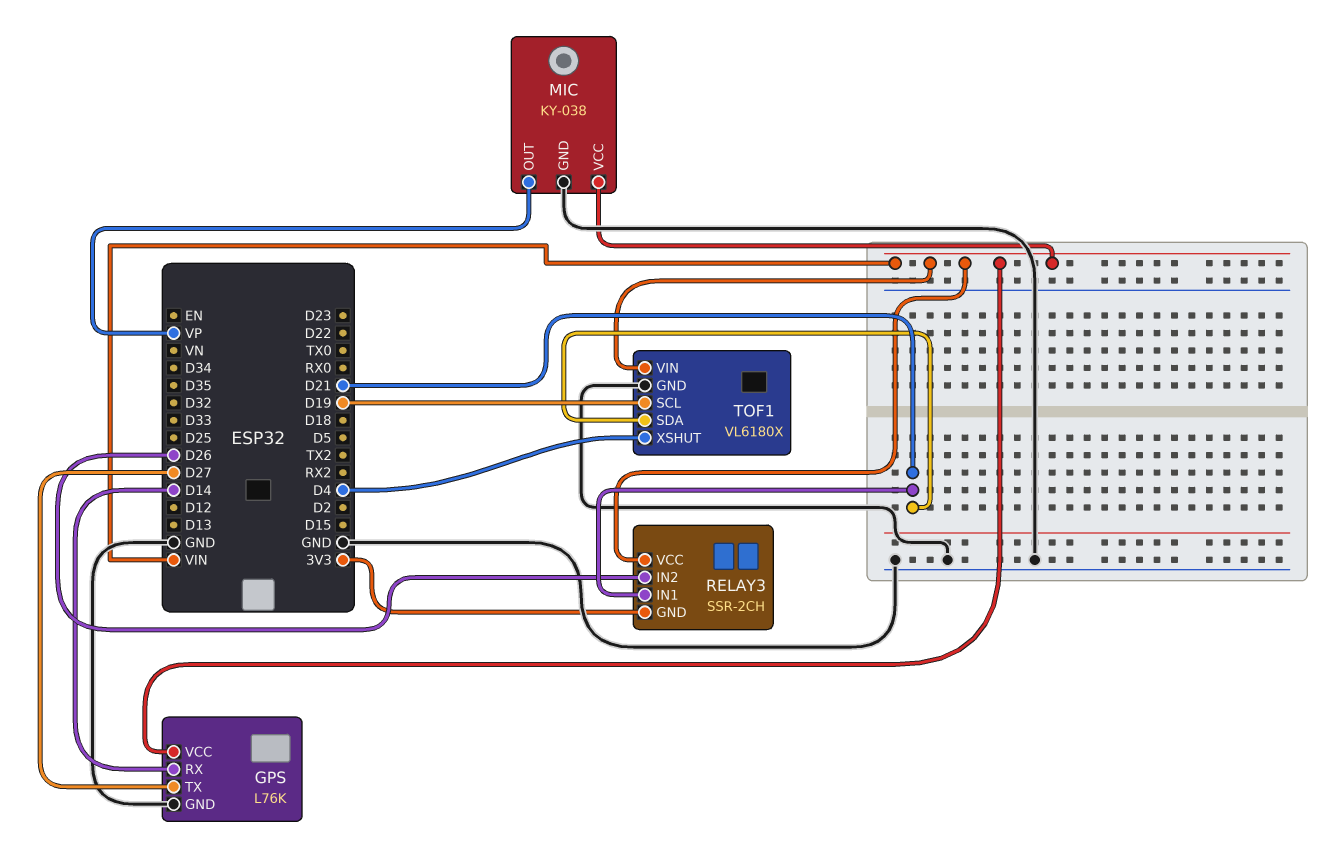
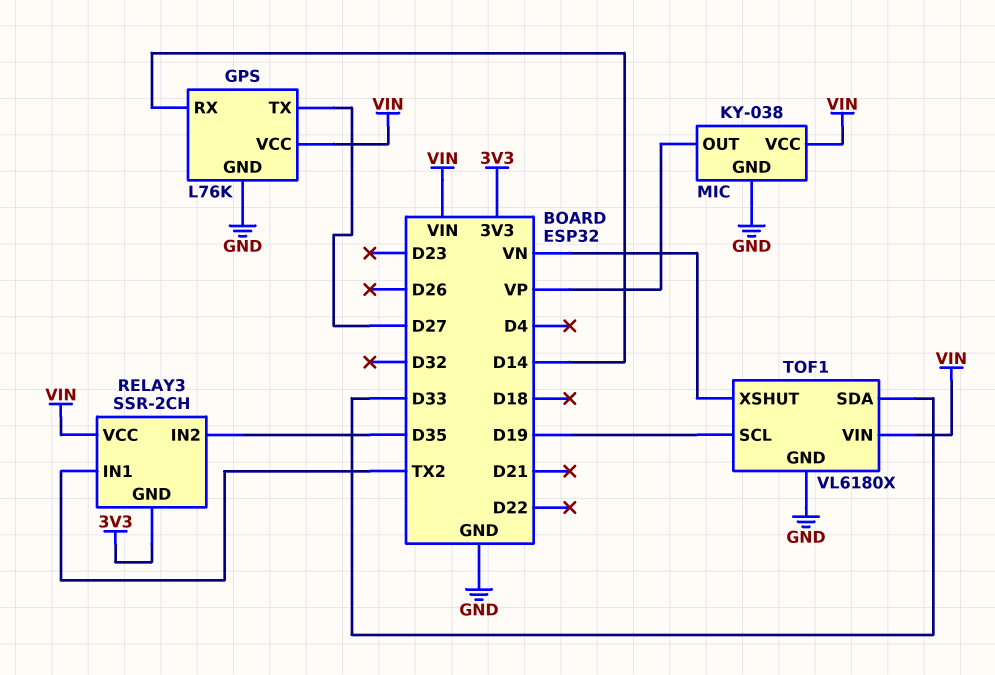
RELAY3 pin IN1: D21 -> TX2
RELAY3 pin IN2: D26 -> D35
TOF1 pin SDA: D21 -> D33
TOF1 pin XSHUT: D4 -> VN

